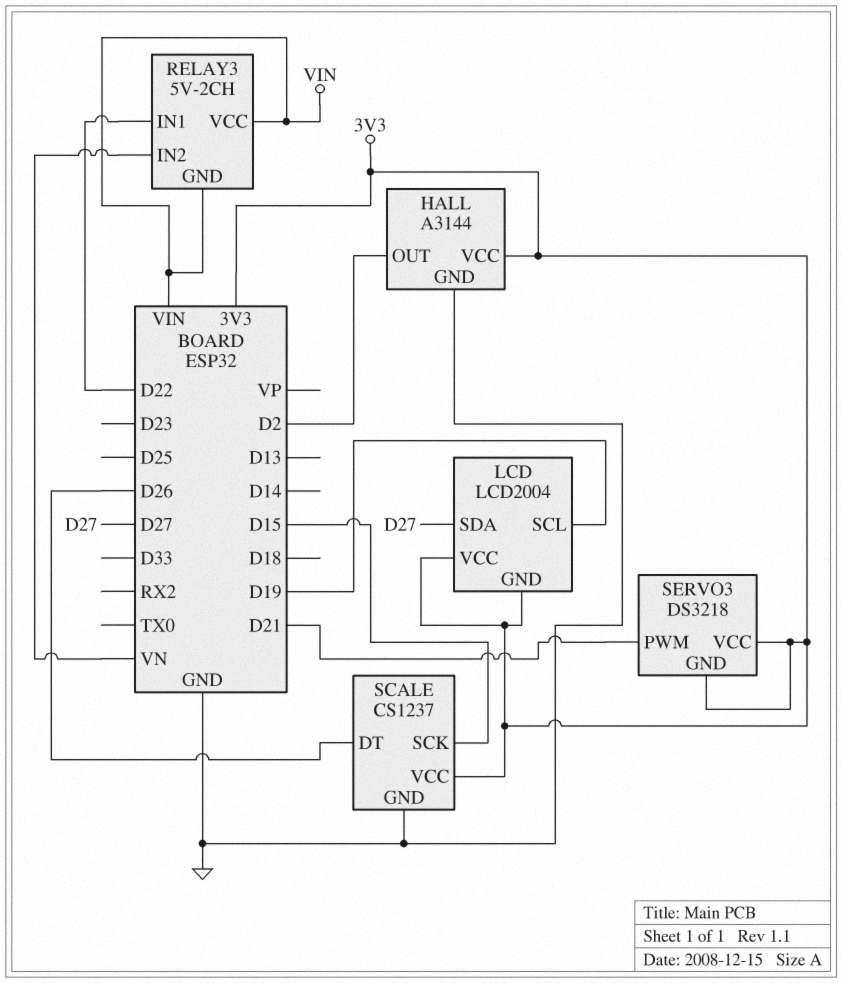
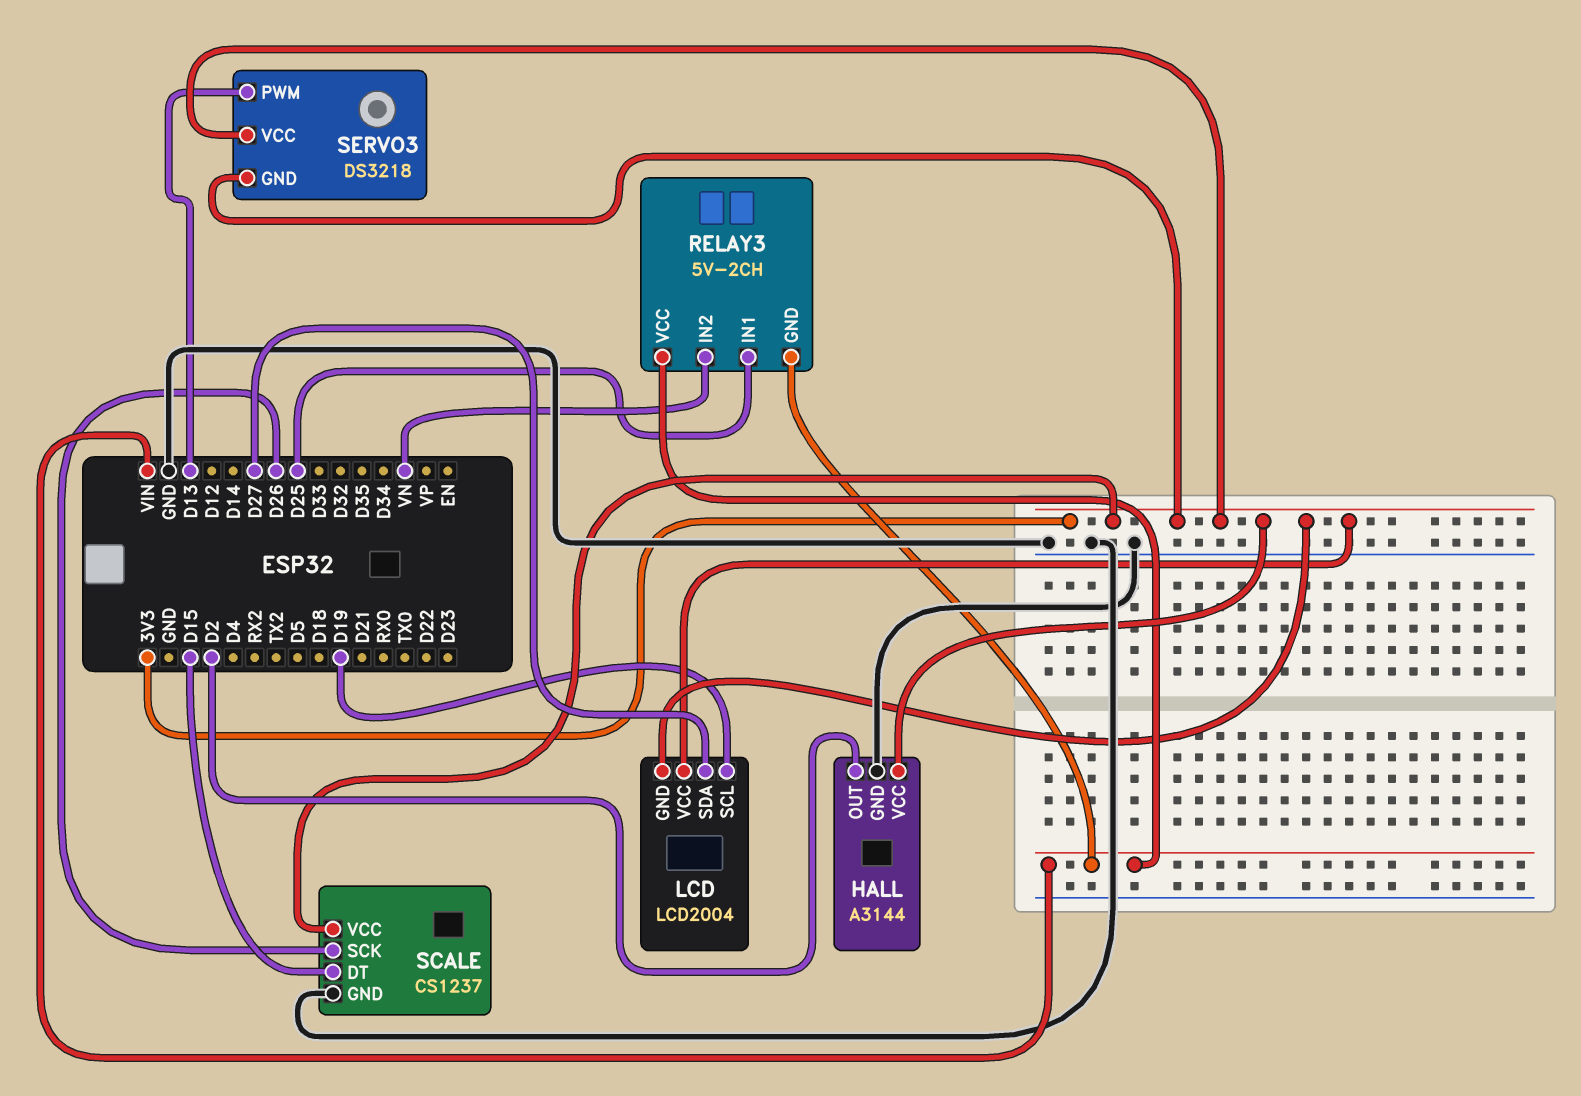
RELAY3 pin IN1: D22 -> D25
SCALE pin DT: D26 -> D15
SCALE pin SCK: D15 -> D26
SERVO3 pin PWM: D21 -> D13

